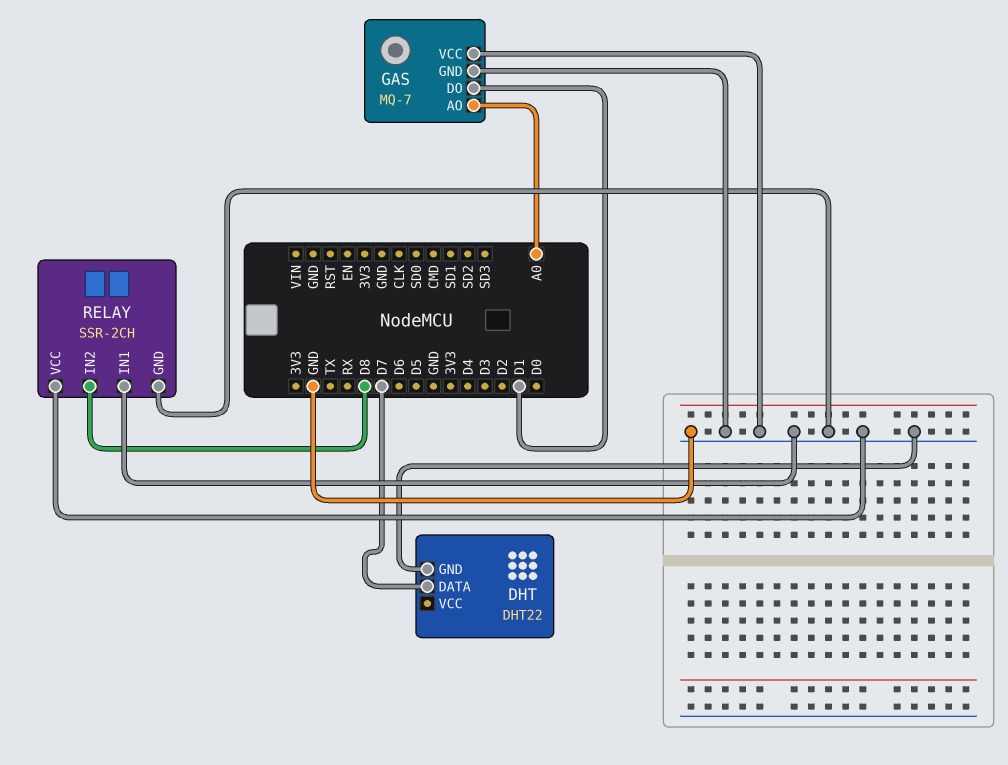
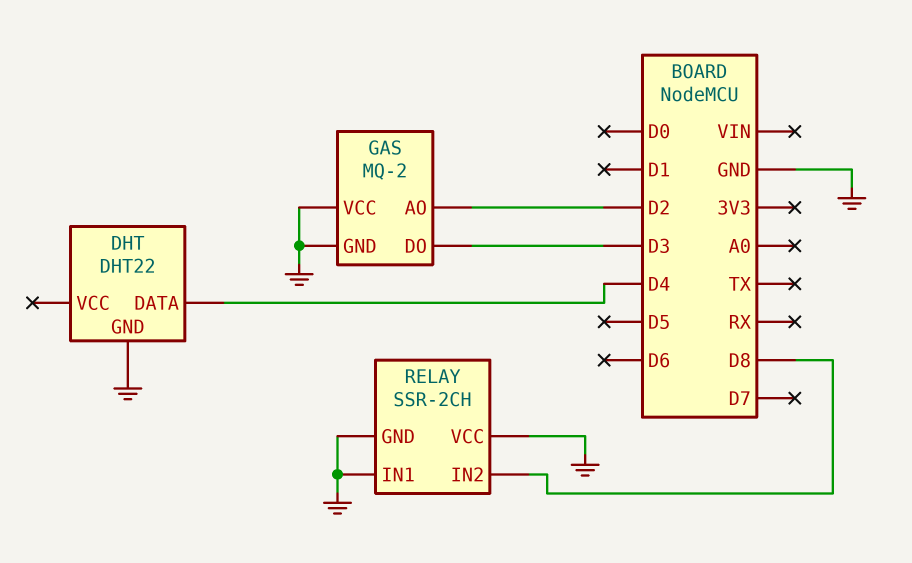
DHT pin DATA: D7 -> D4
GAS: MQ-7 -> MQ-2
GAS pin AO: A0 -> D2
GAS pin DO: D1 -> D3

